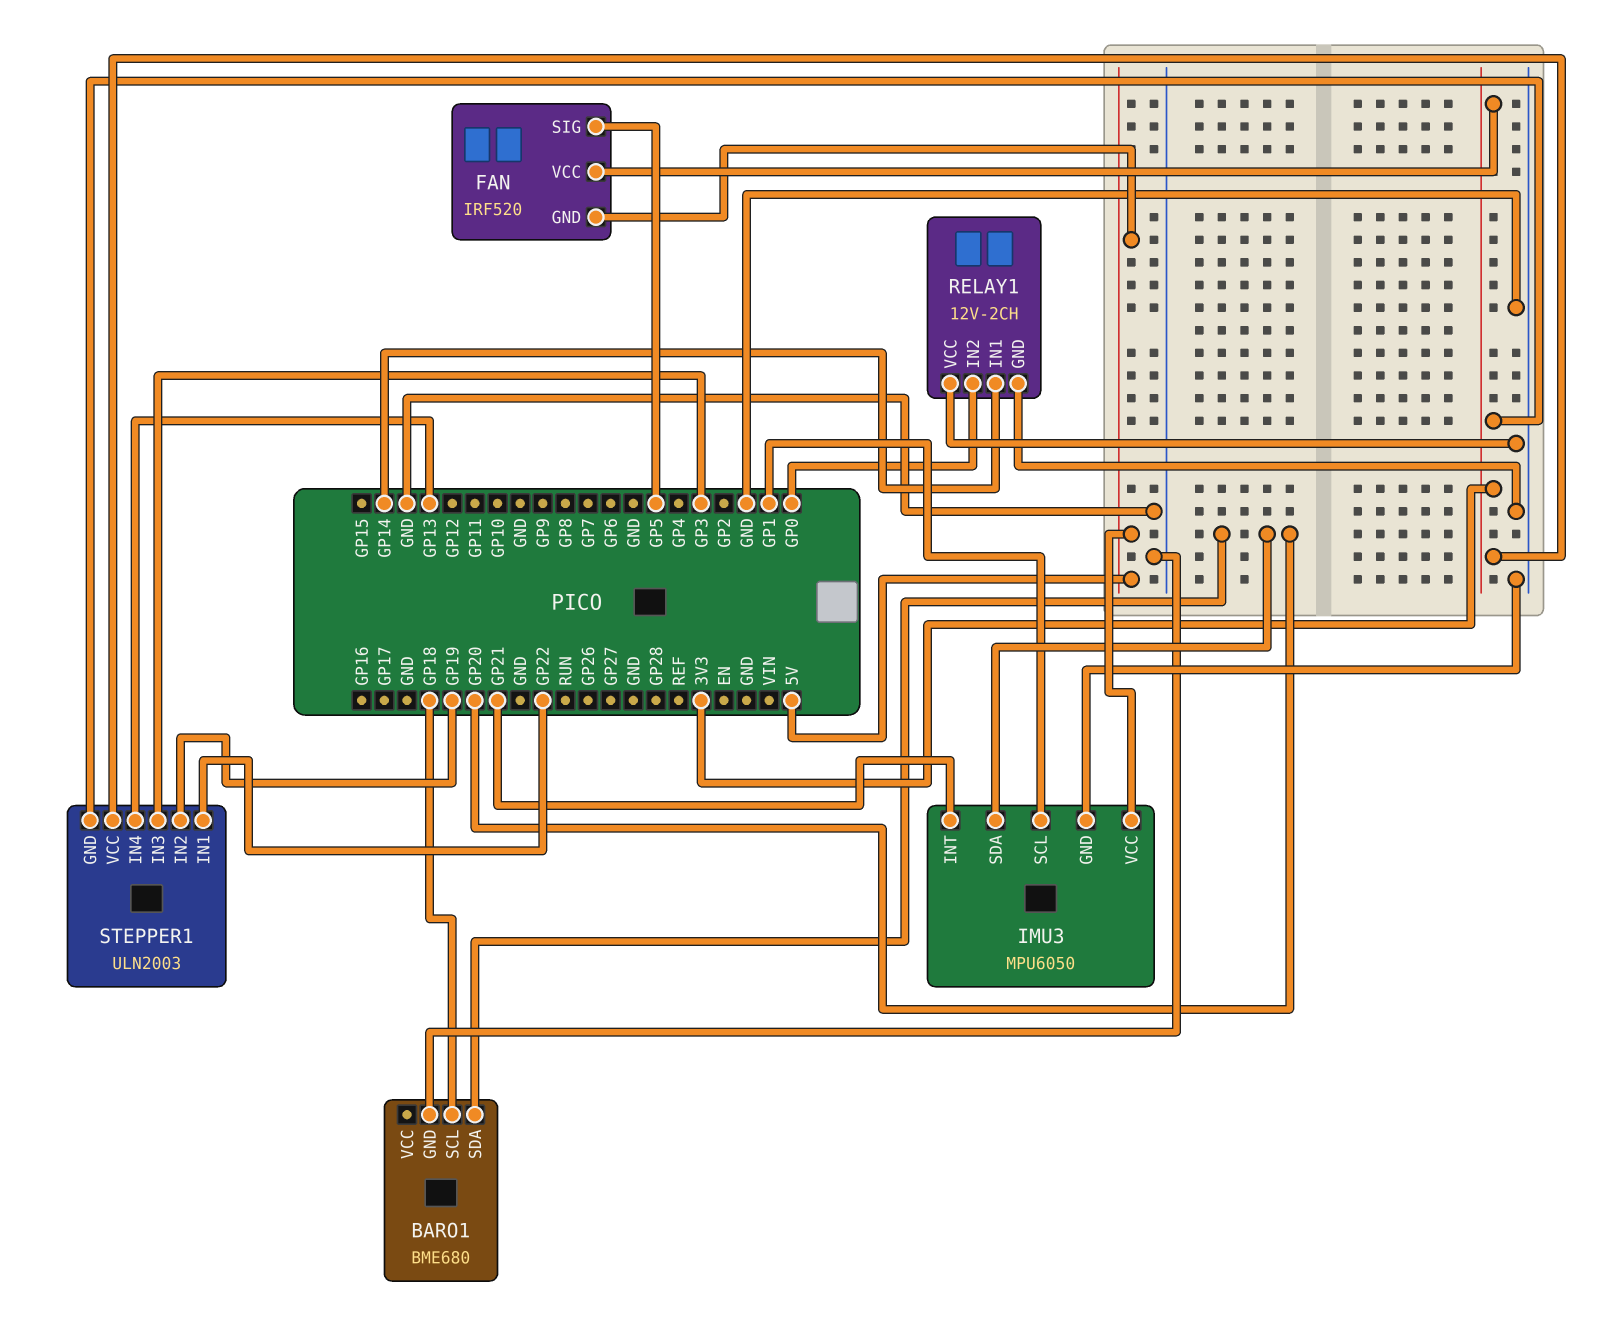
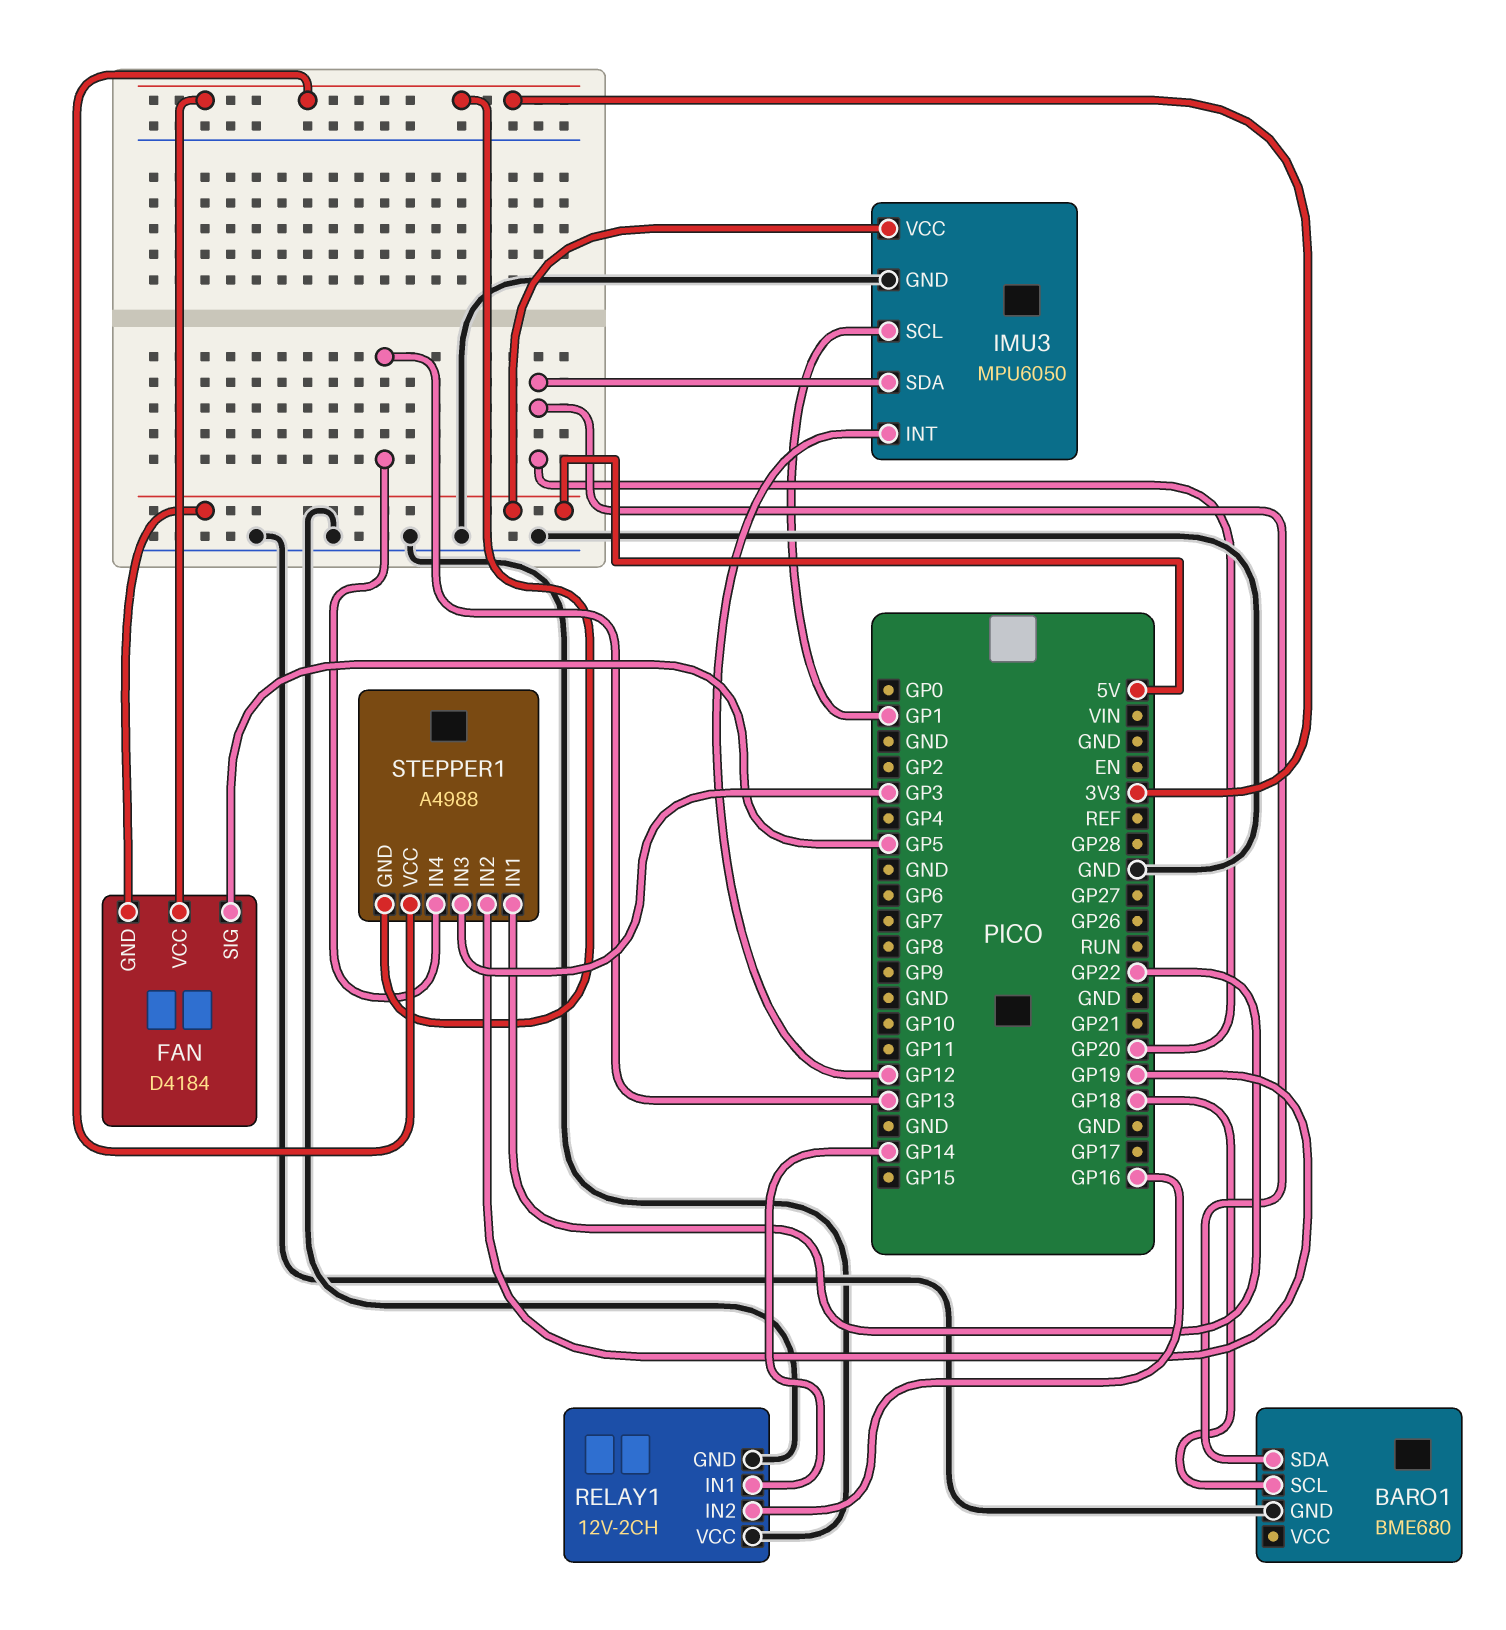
FAN: IRF520 -> D4184
IMU3 pin INT: GP21 -> GP12
RELAY1 pin IN2: GP0 -> GP16
STEPPER1: ULN2003 -> A4988

